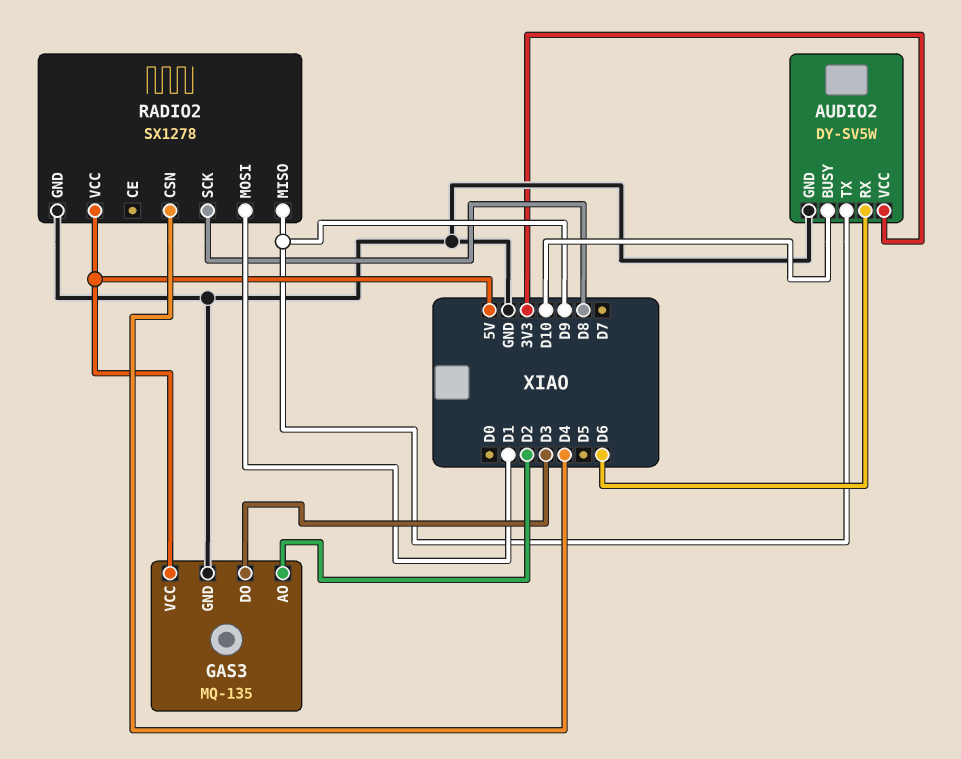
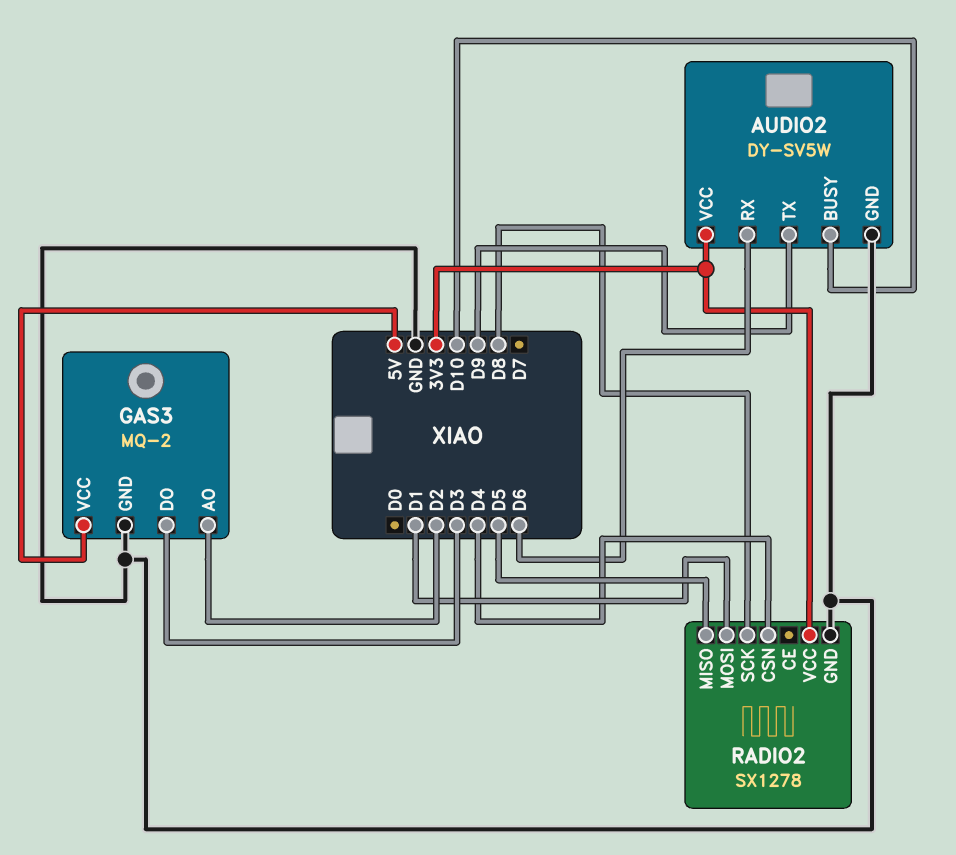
GAS3: MQ-135 -> MQ-2
RADIO2 pin MISO: D9 -> D5
RADIO2 pin VCC: 5V -> 3V3

